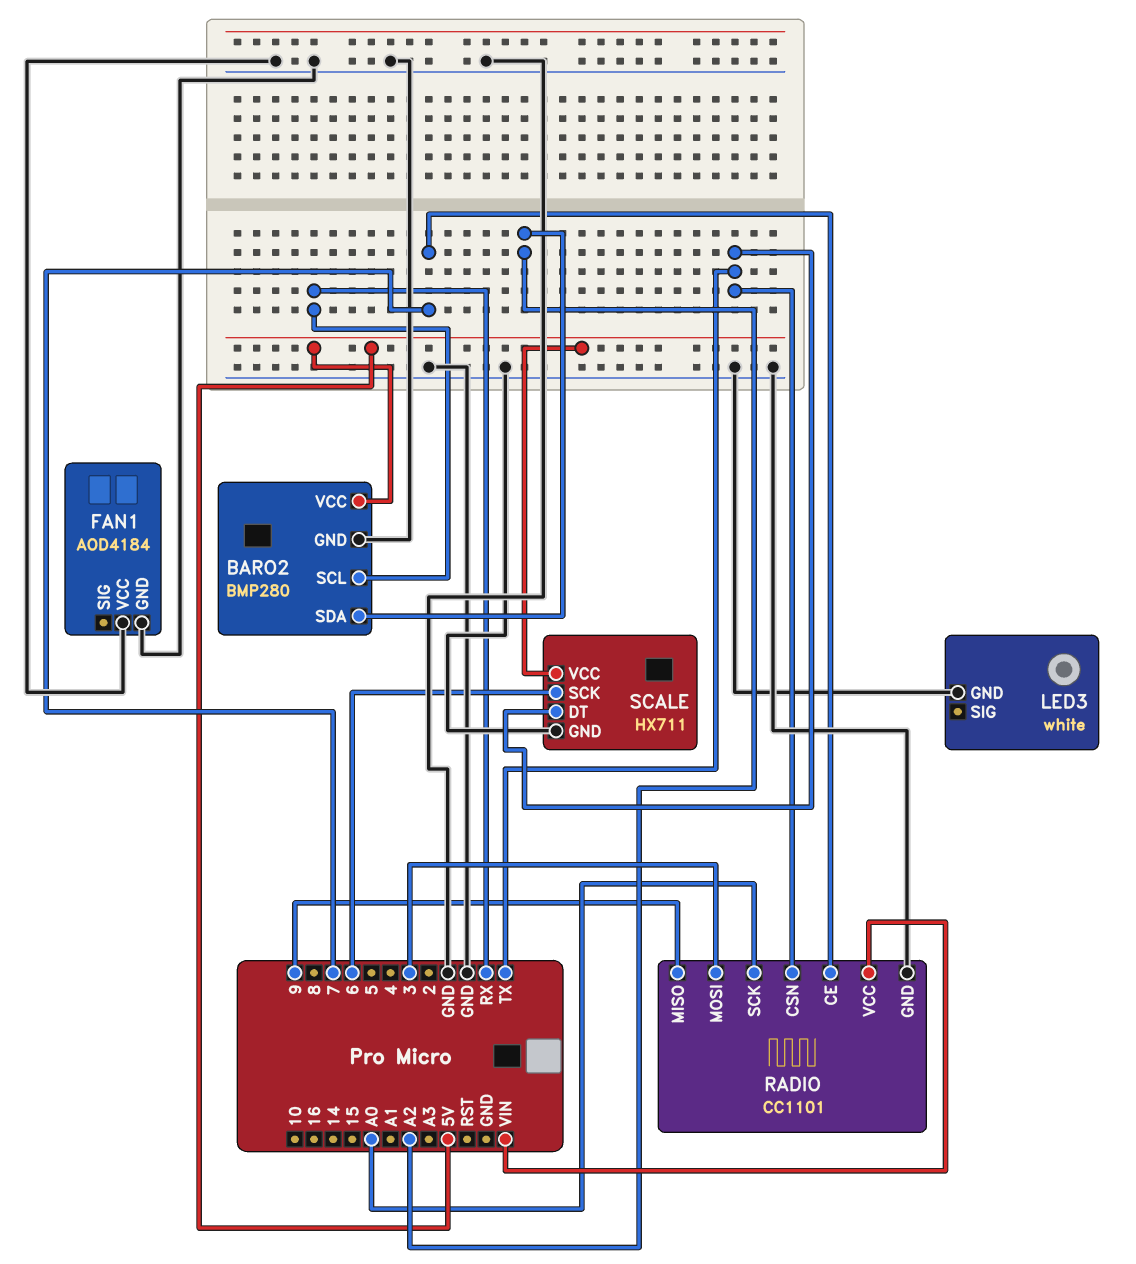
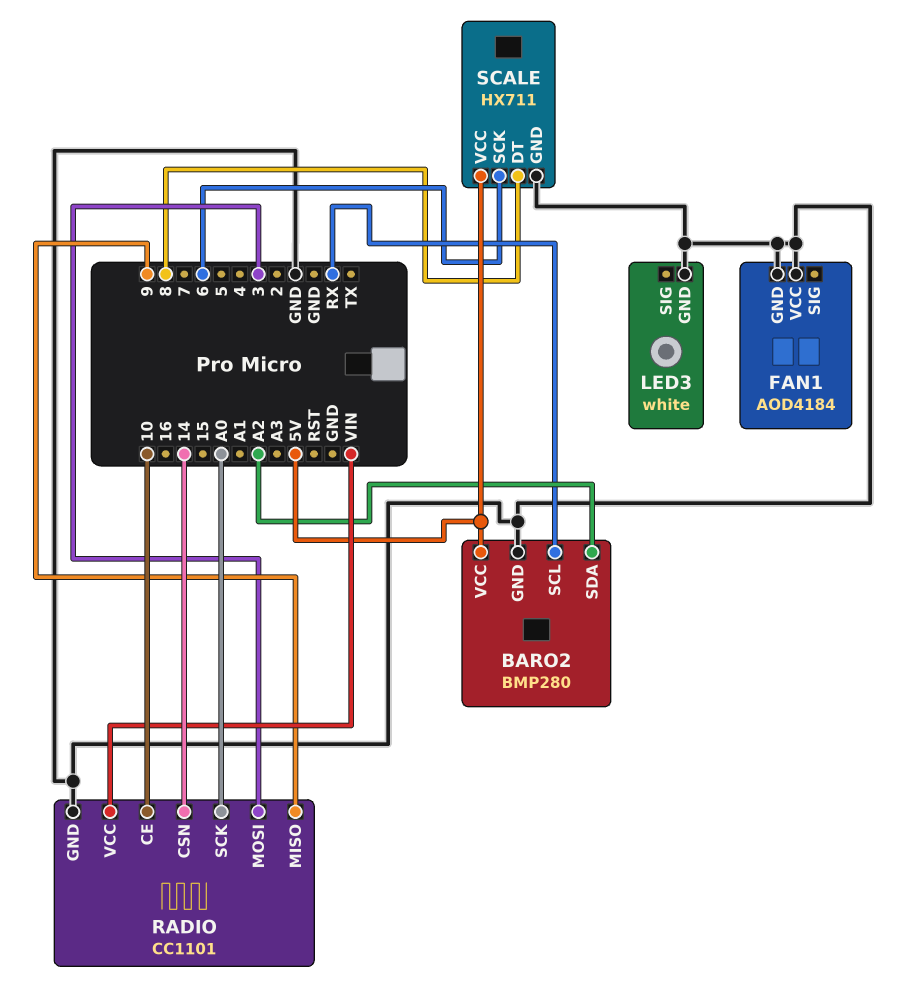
RADIO pin CE: 7 -> 10
RADIO pin CSN: TX -> 14
SCALE pin DT: TX -> 8

